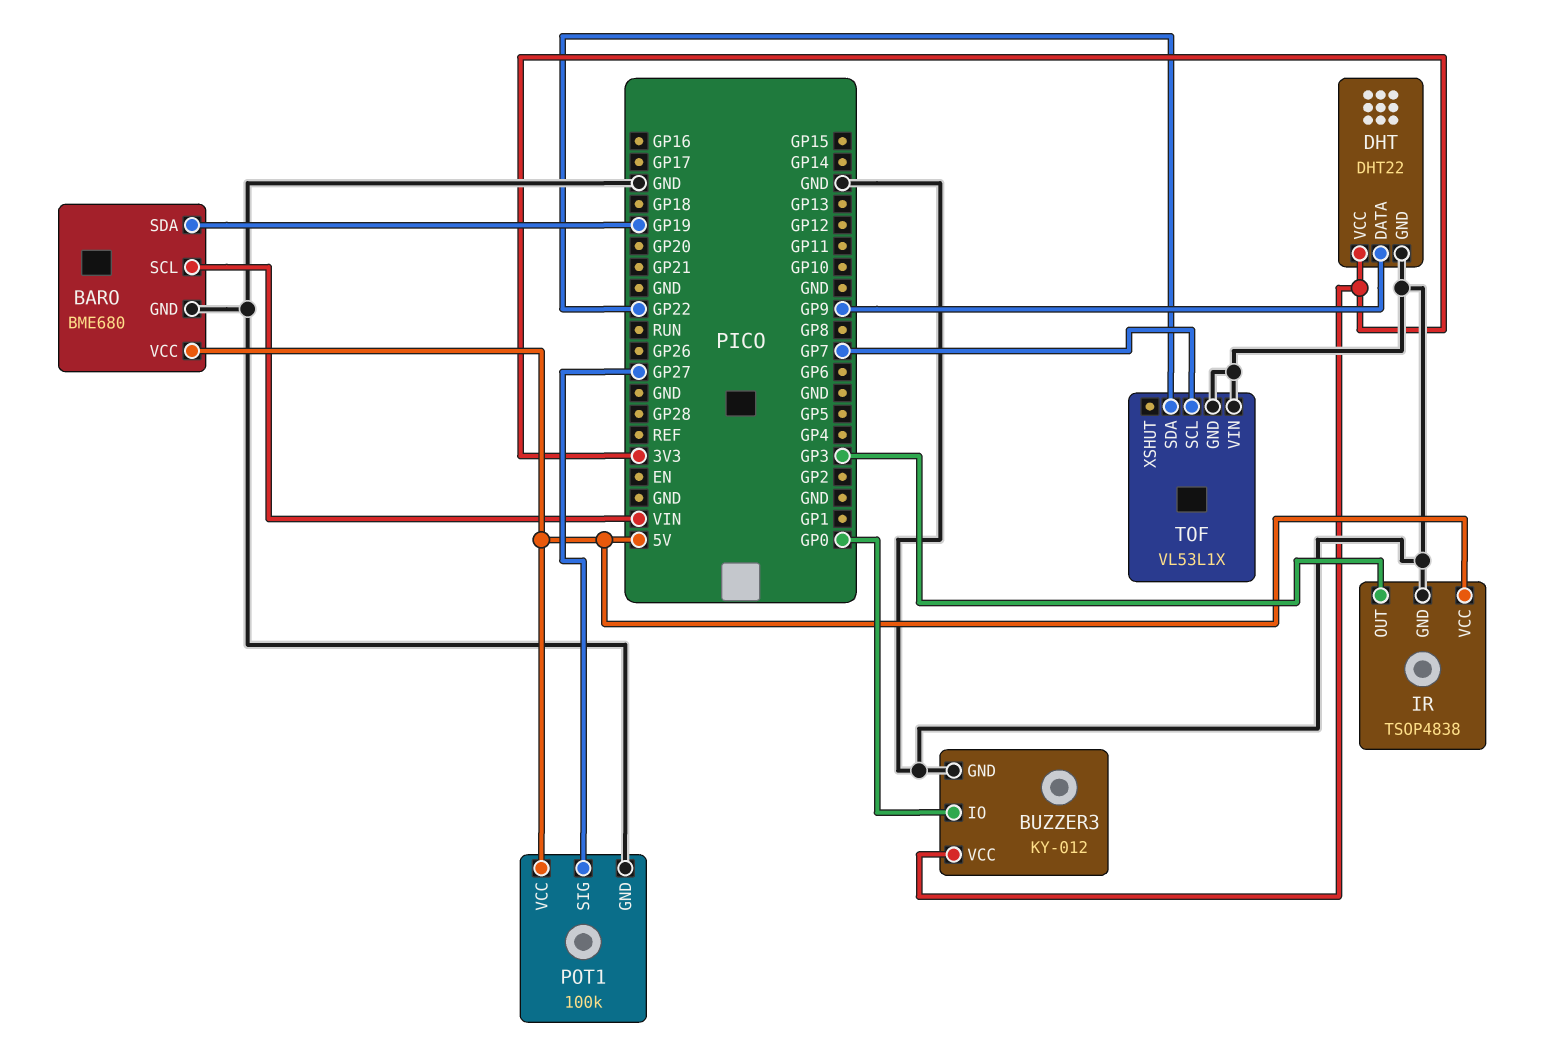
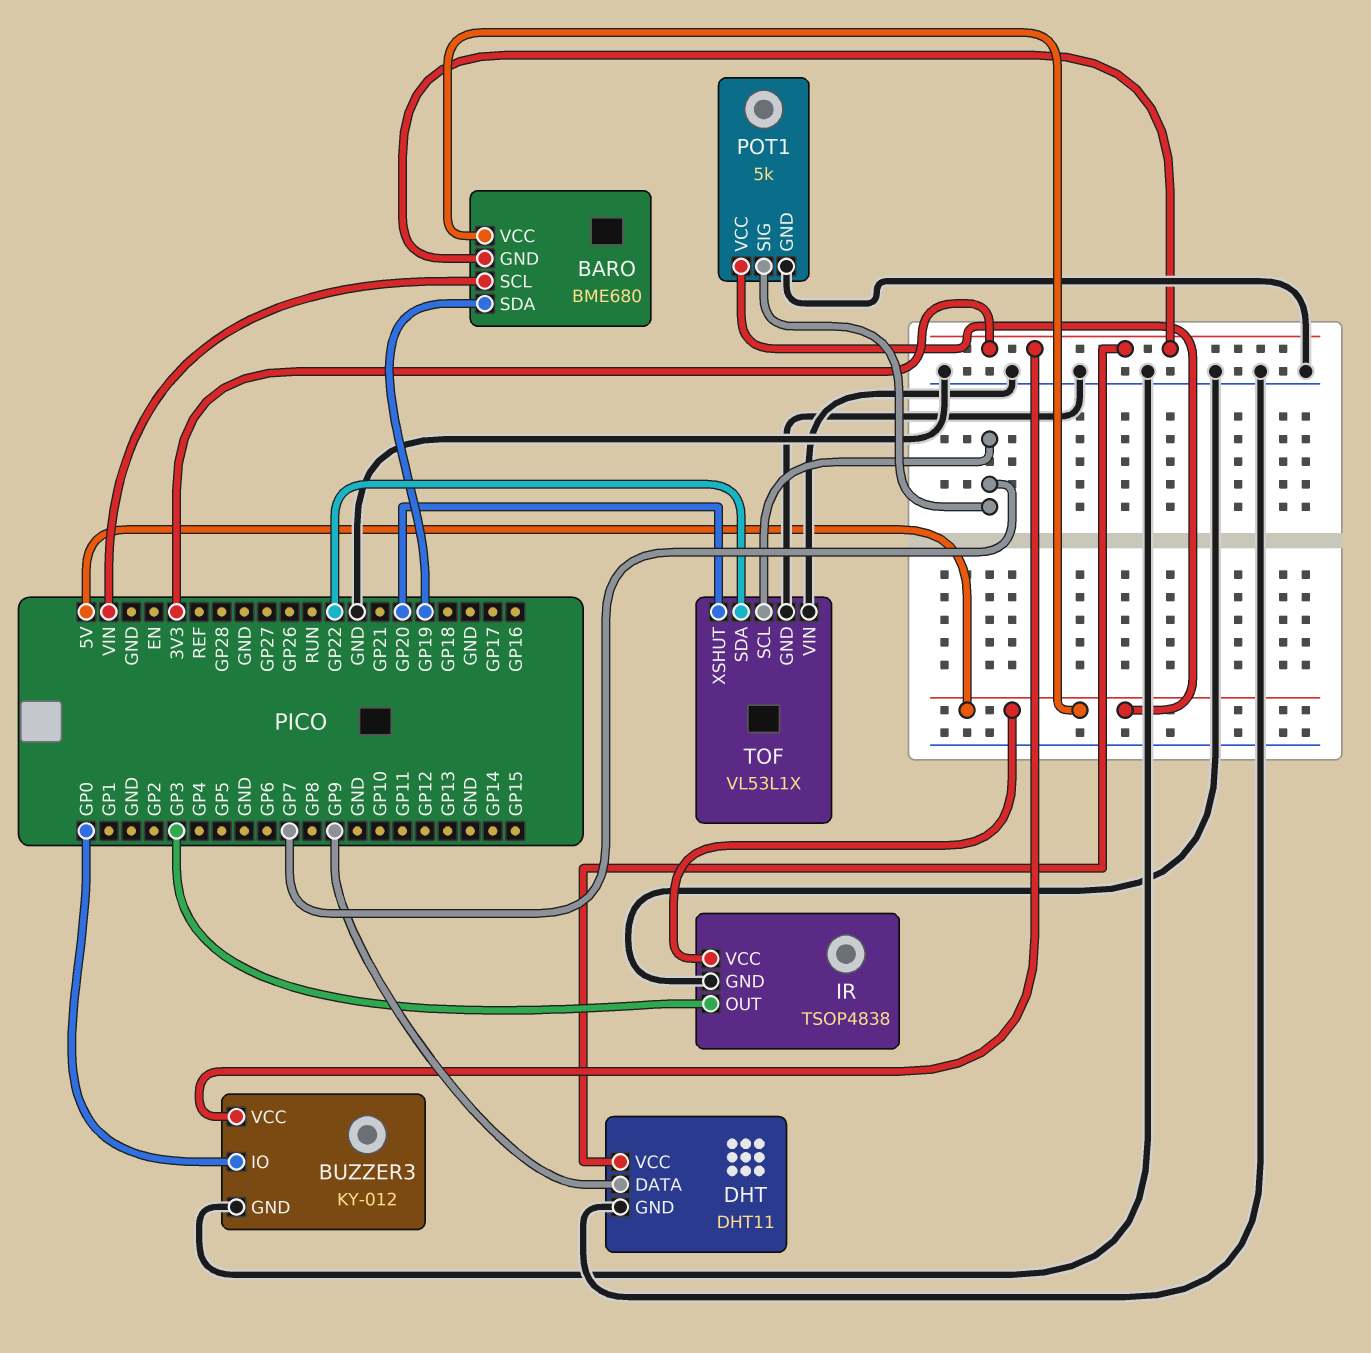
BARO pin GND: GND -> 3V3
DHT: DHT22 -> DHT11
POT1: 100k -> 5k
POT1 pin SIG: GP27 -> GP7
TOF pin XSHUT: none -> GP20

